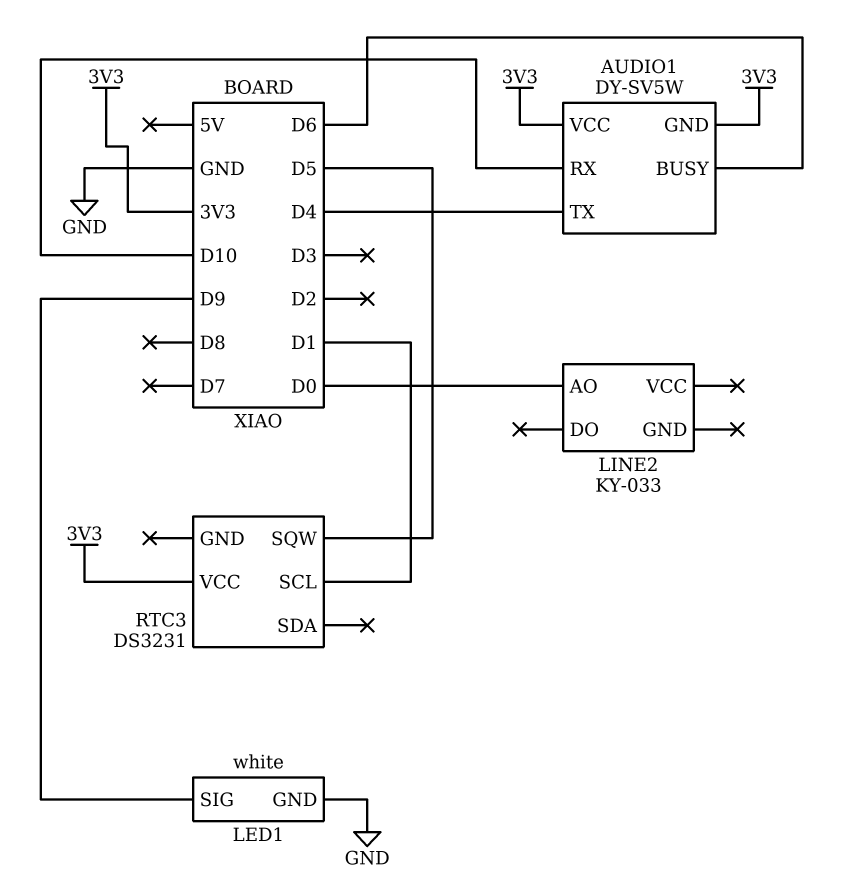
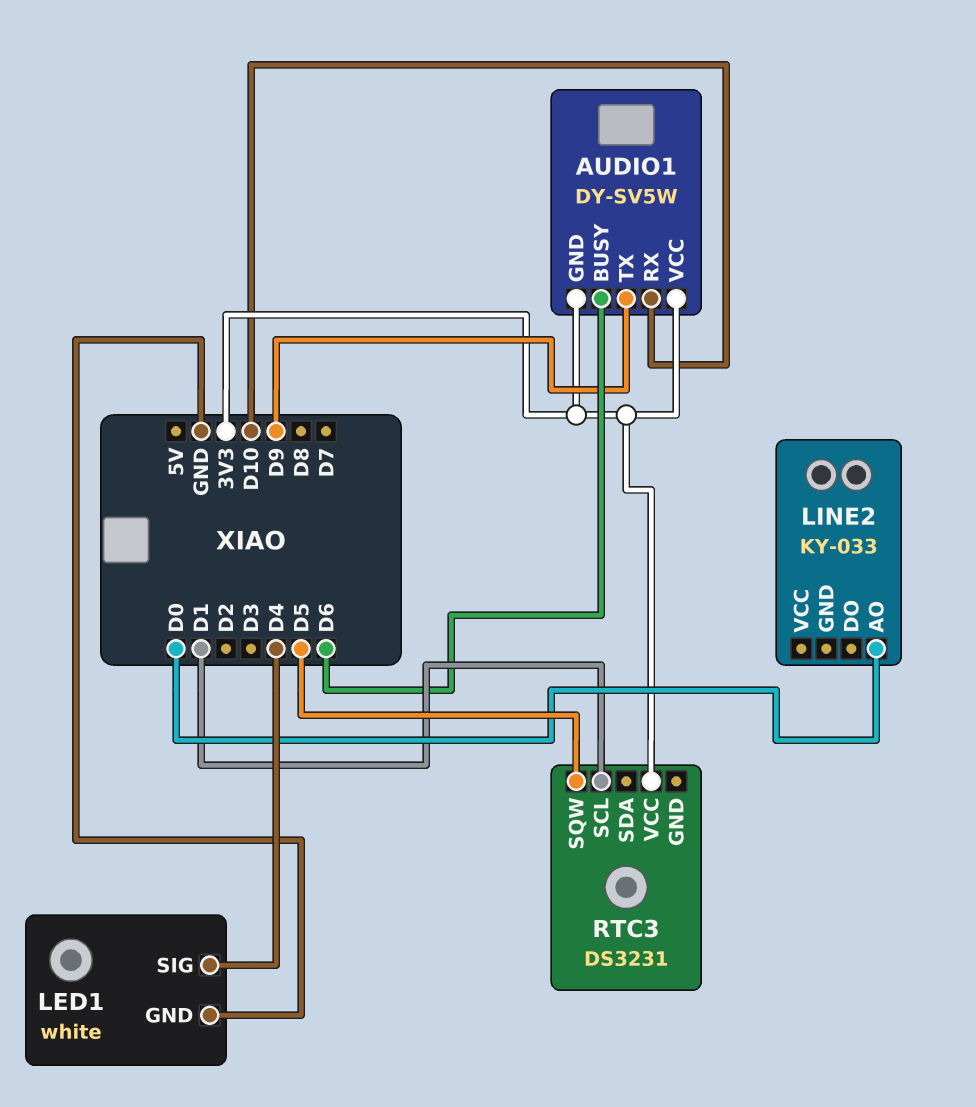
AUDIO1 pin TX: D4 -> D9
LED1 pin SIG: D9 -> D4

